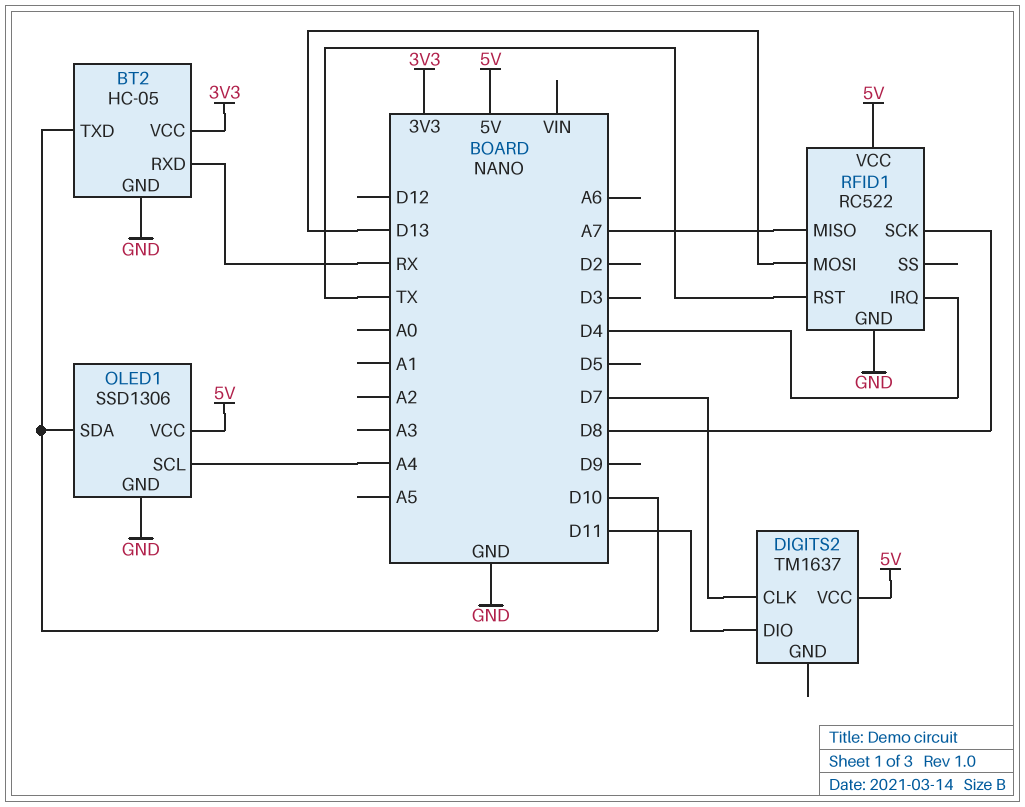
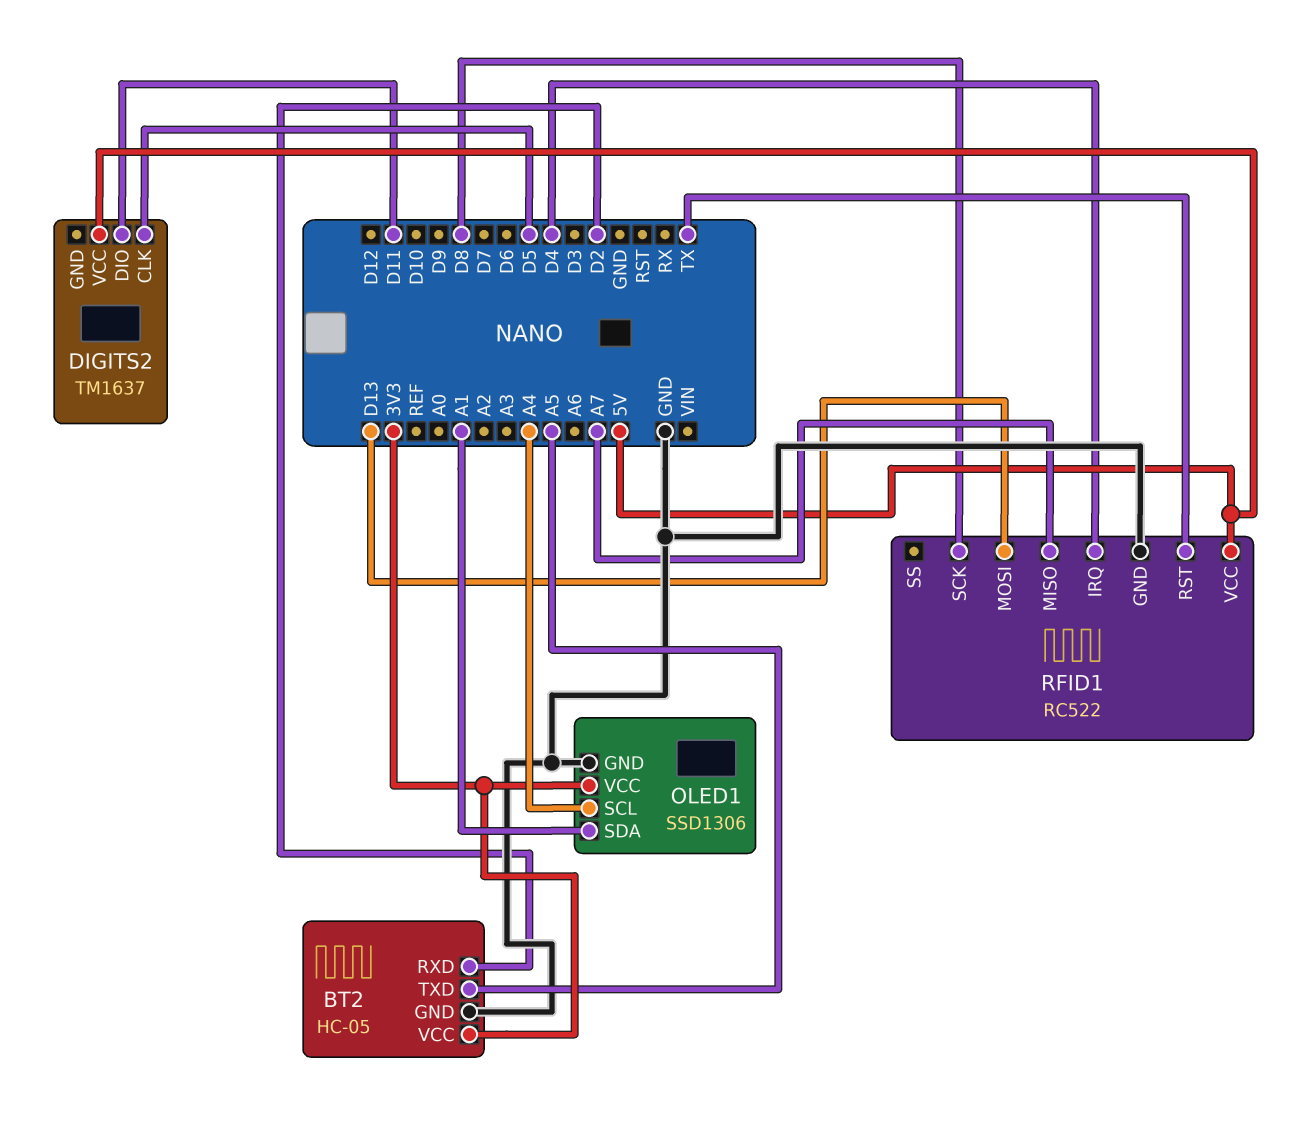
BT2 pin RXD: RX -> D2
BT2 pin TXD: D10 -> A5
DIGITS2 pin CLK: D7 -> D5
OLED1 pin SDA: D10 -> A1
OLED1 pin VCC: 5V -> 3V3

